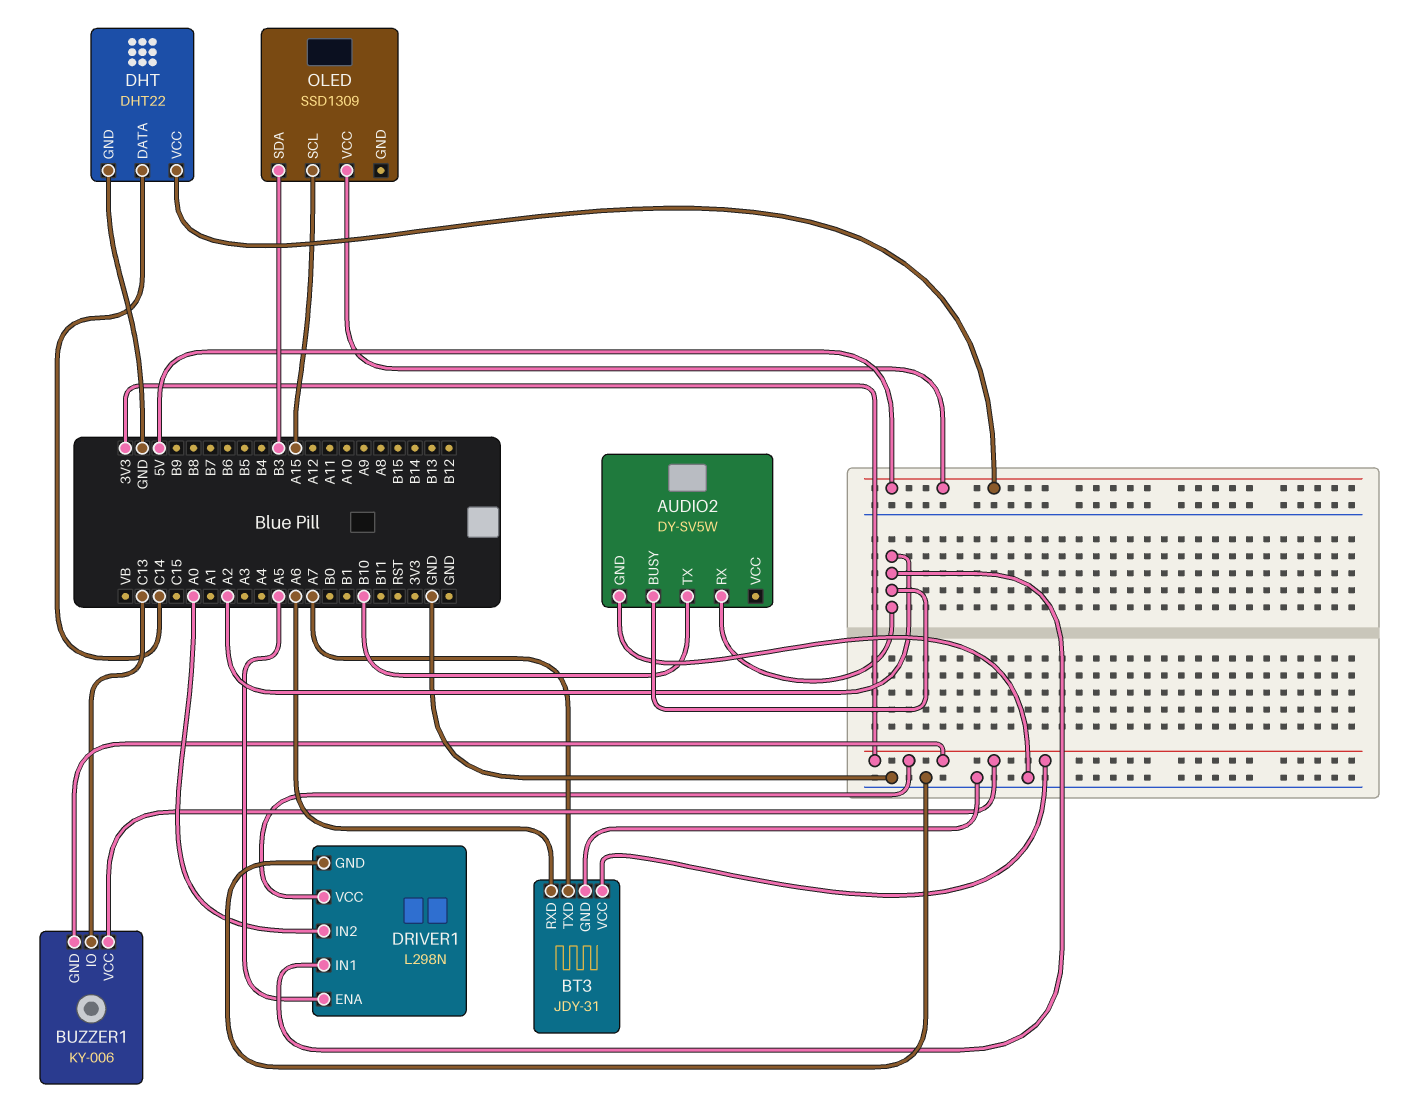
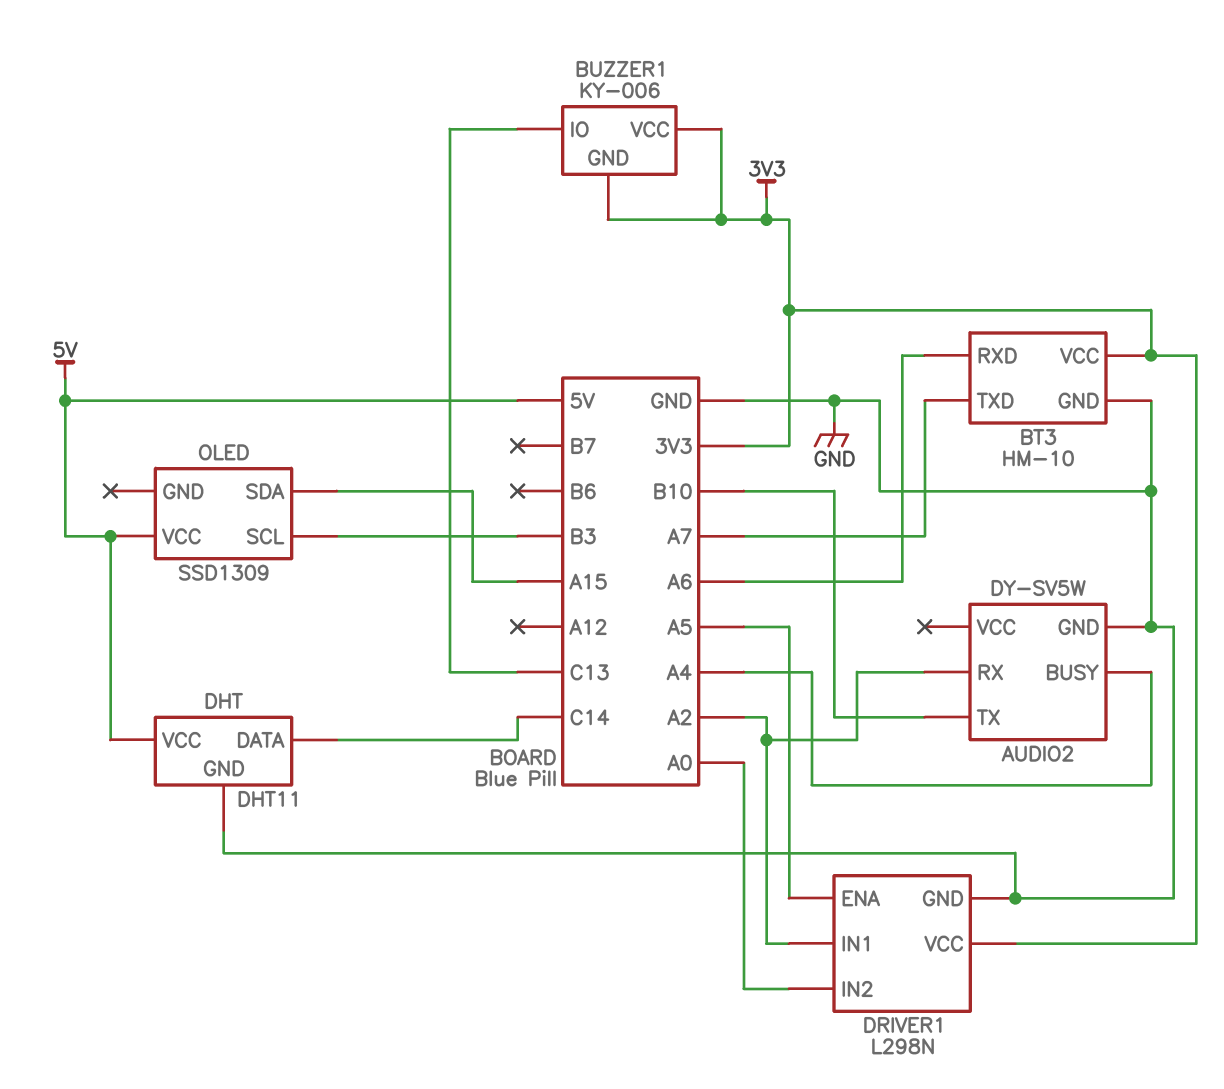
AUDIO2 pin BUSY: A2 -> A4
BT3: JDY-31 -> HM-10
DHT: DHT22 -> DHT11
OLED pin SCL: A15 -> B3
OLED pin SDA: B3 -> A15

